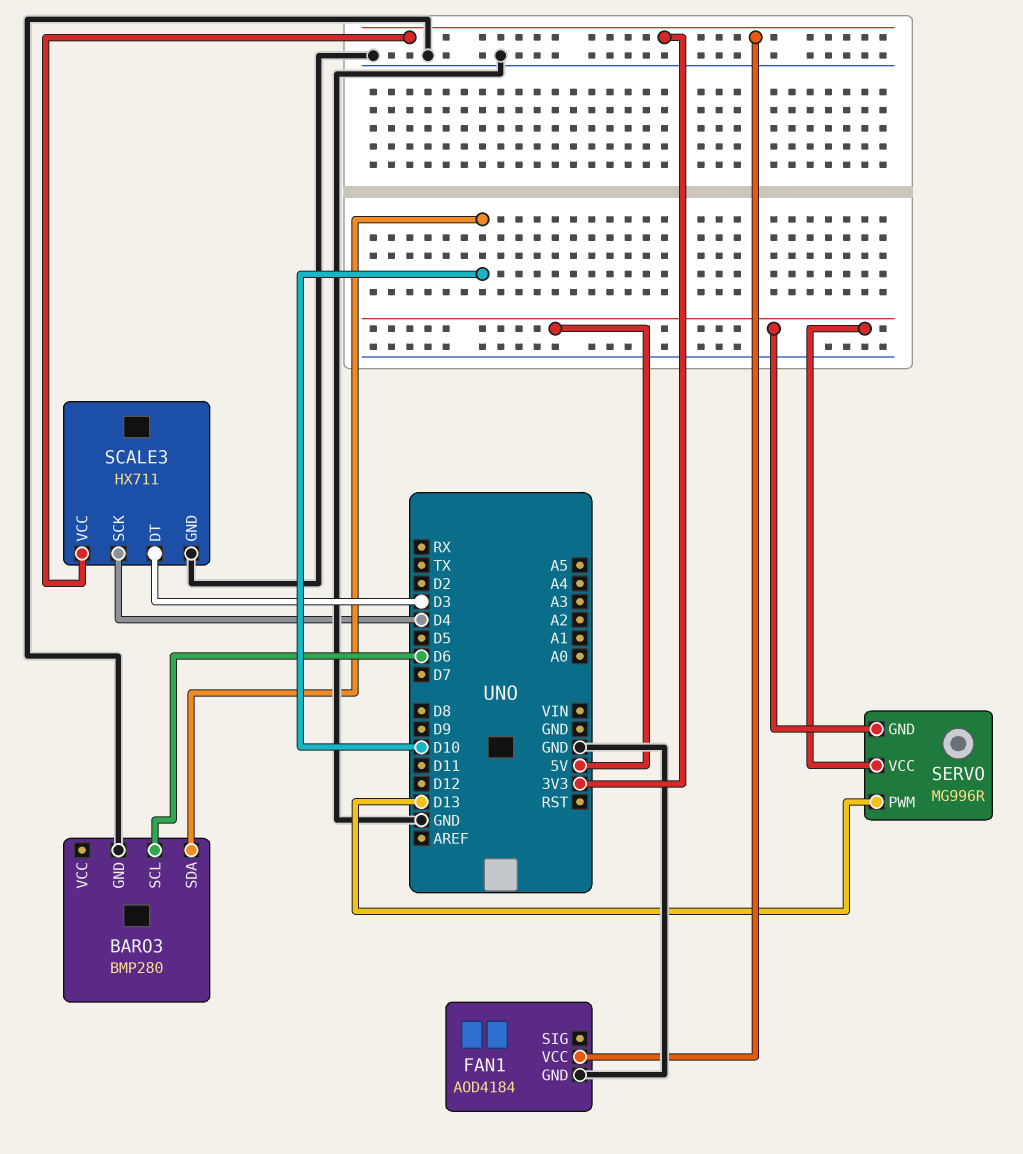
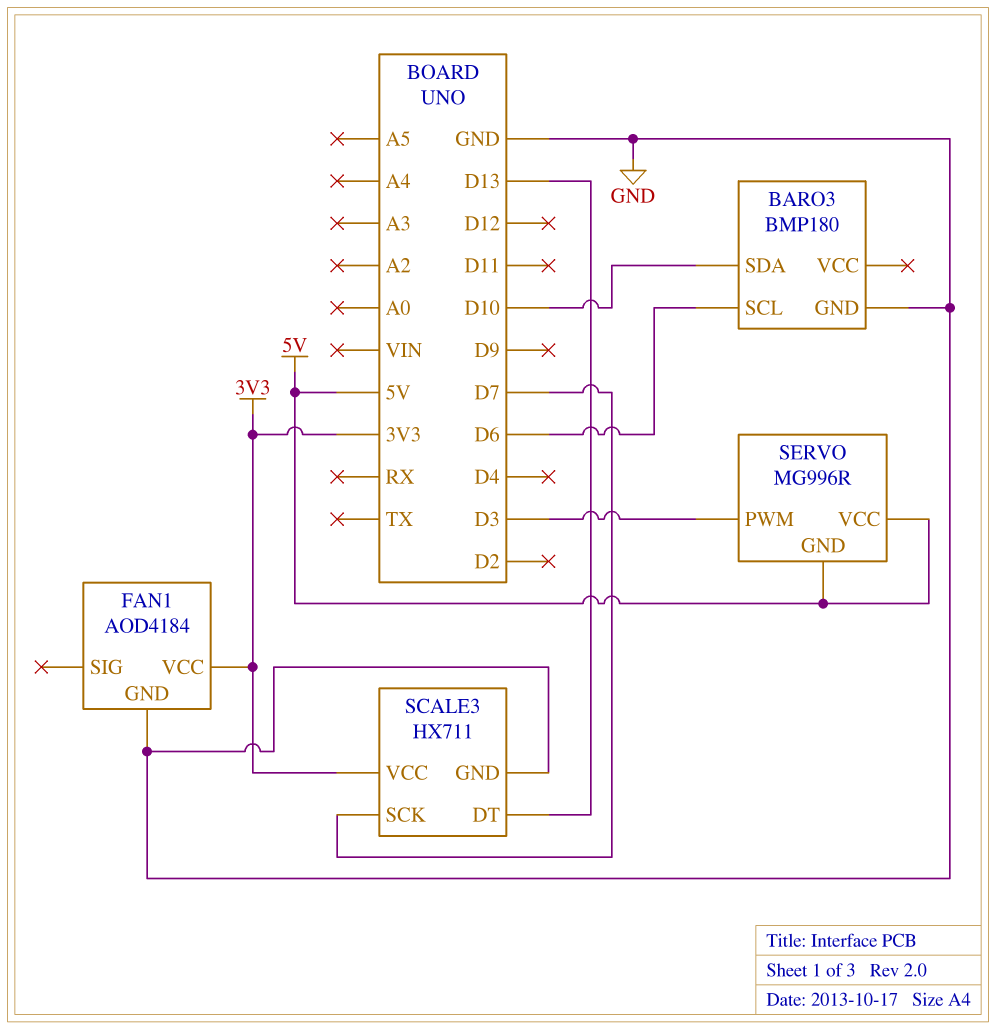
BARO3: BMP280 -> BMP180
SCALE3 pin DT: D3 -> D13
SCALE3 pin SCK: D4 -> D7
SERVO pin PWM: D13 -> D3

